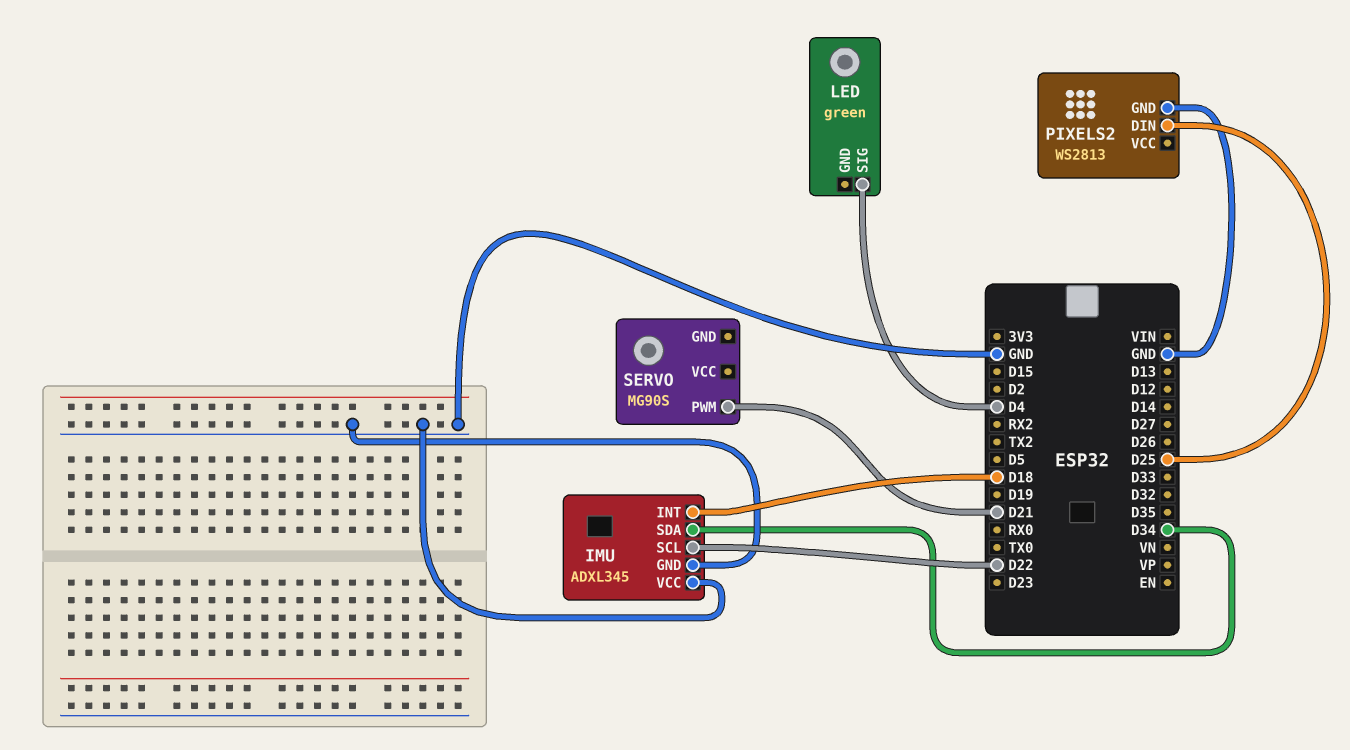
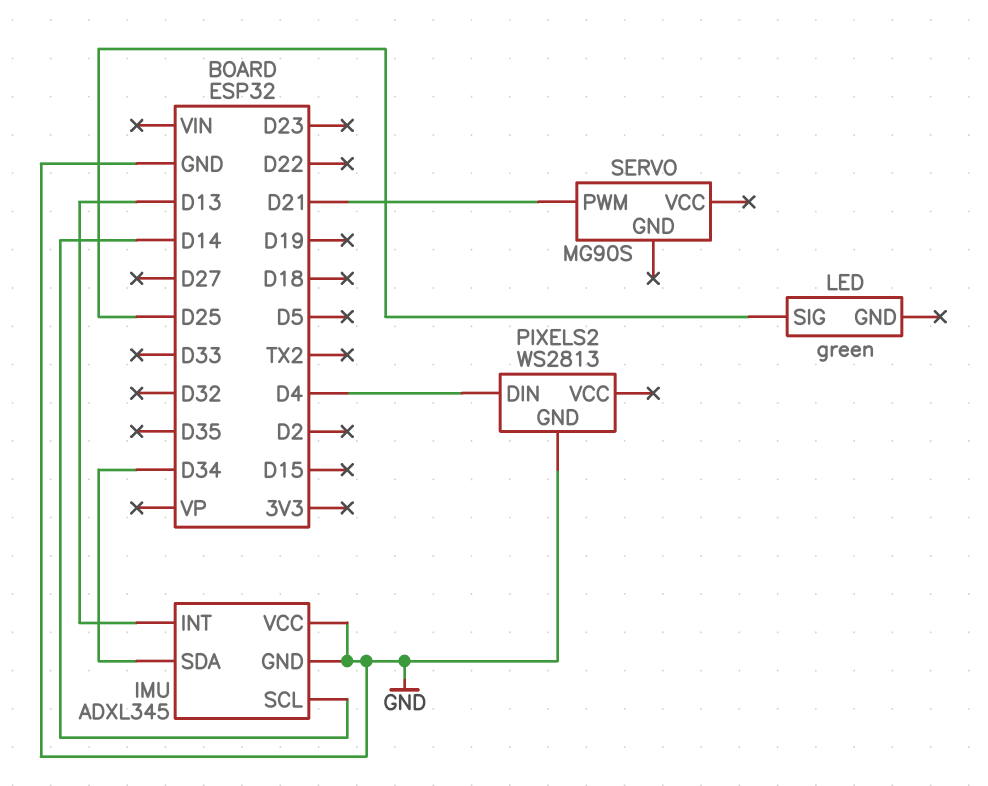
IMU pin INT: D18 -> D13
IMU pin SCL: D22 -> D14
LED pin SIG: D4 -> D25
PIXELS2 pin DIN: D25 -> D4

